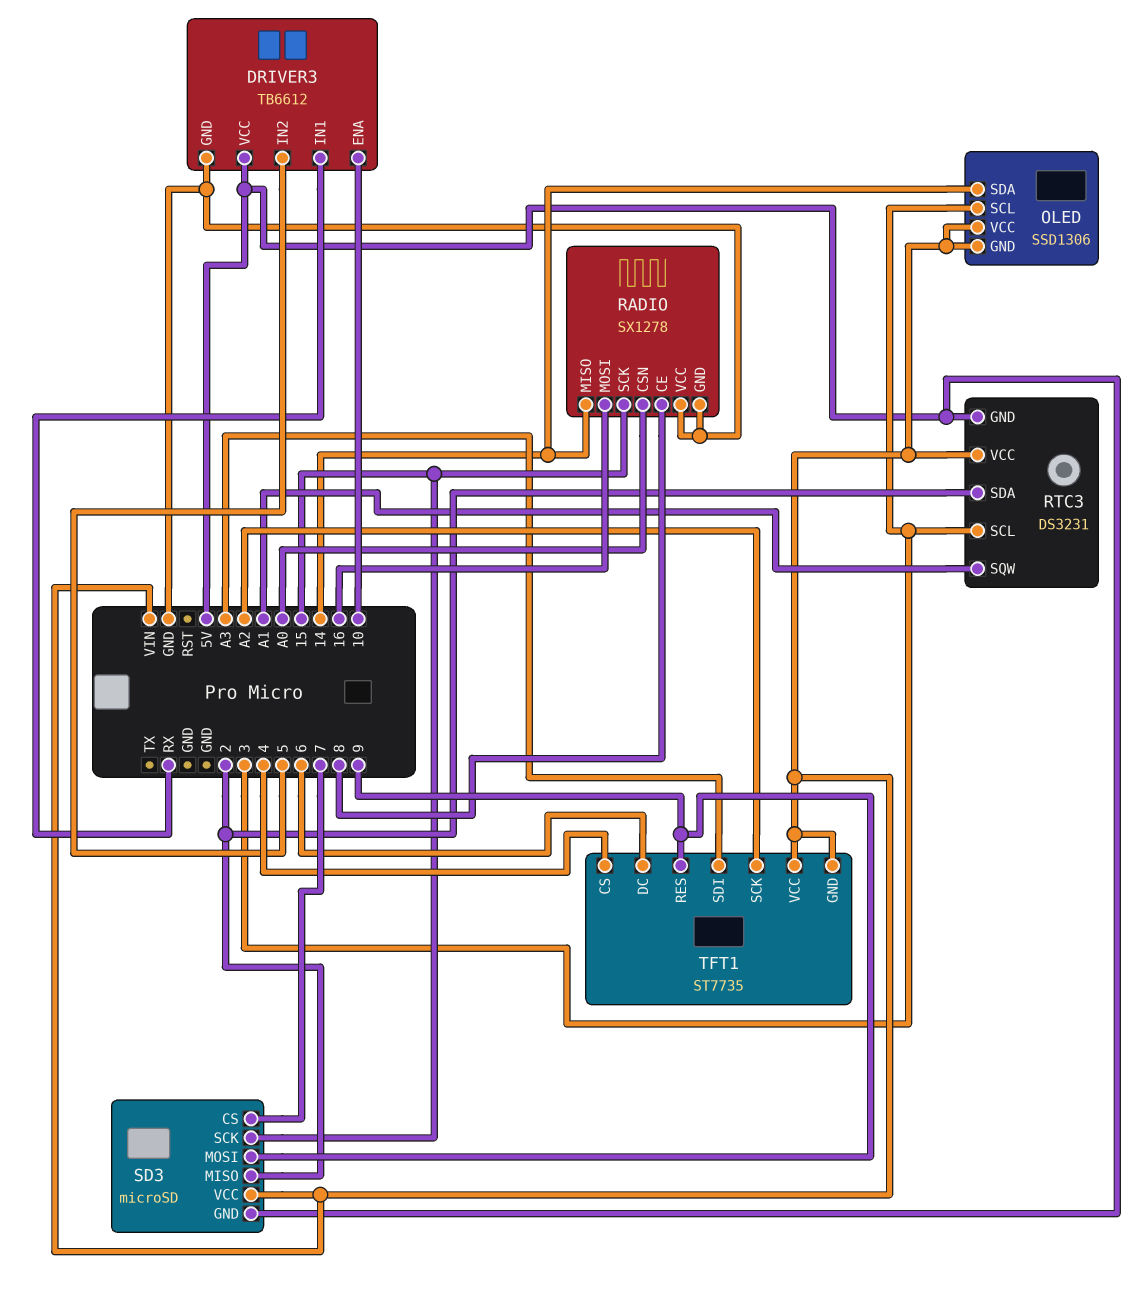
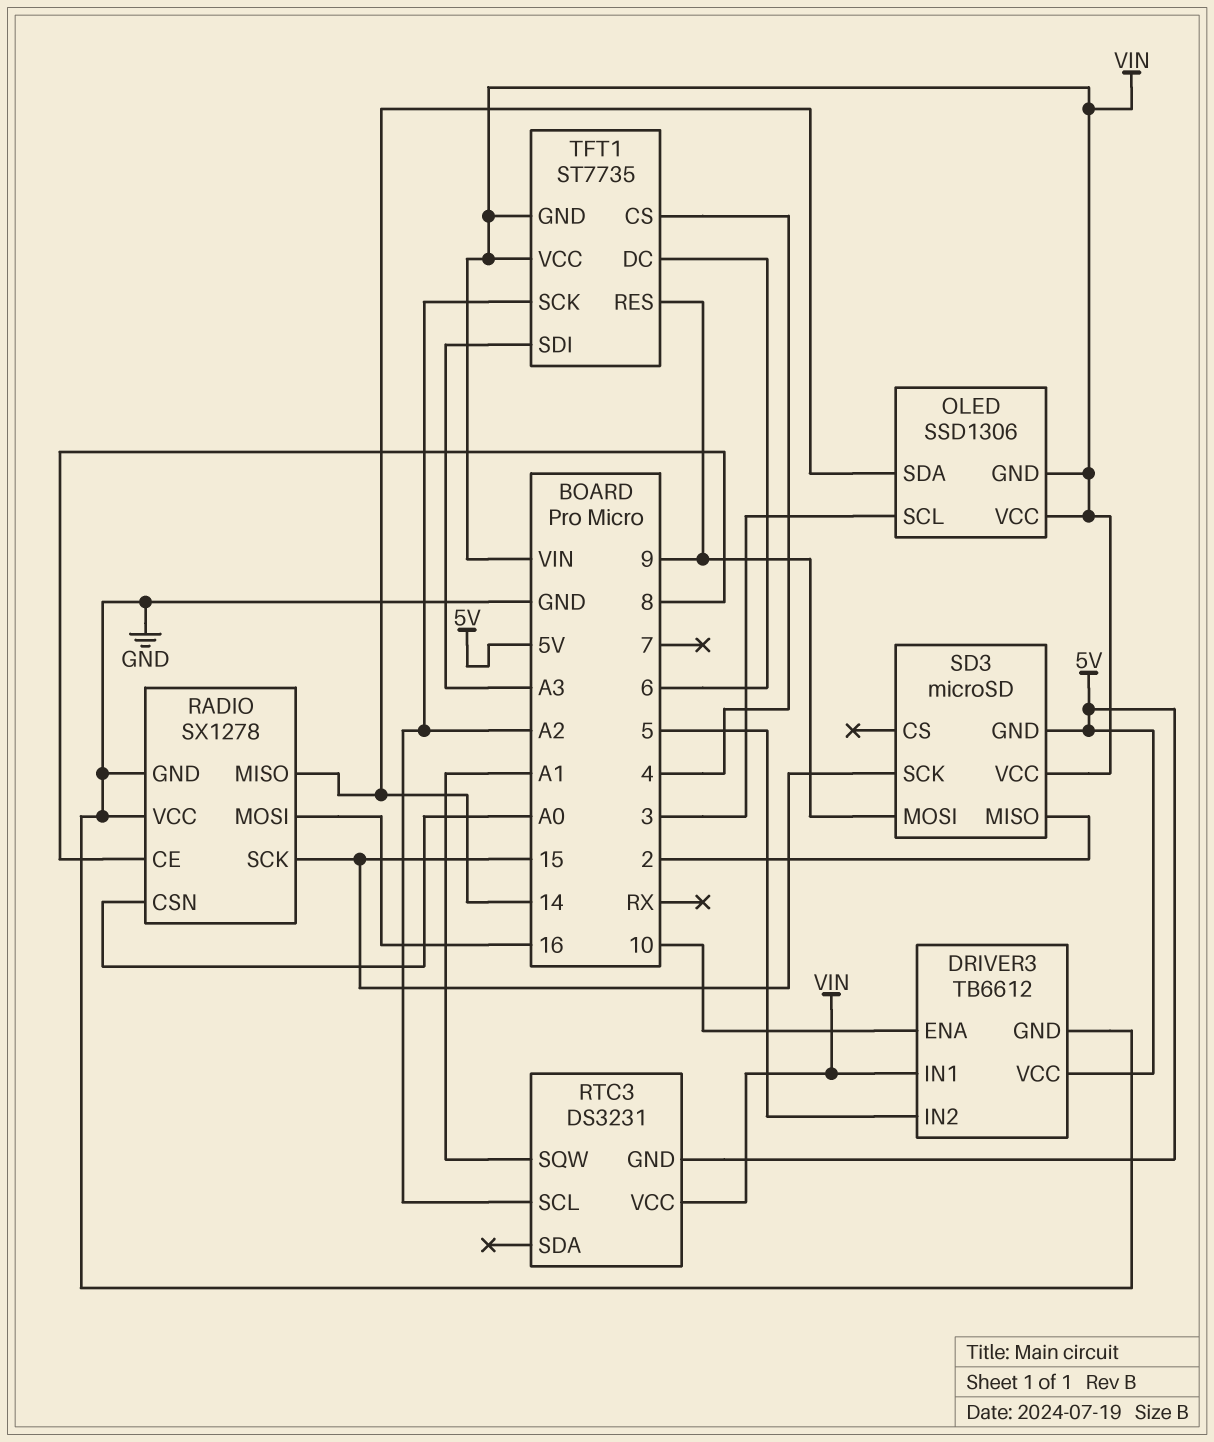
DRIVER3 pin IN1: RX -> VIN
RTC3 pin SCL: 3 -> A2
RTC3 pin SDA: 2 -> none
SD3 pin CS: 7 -> none

